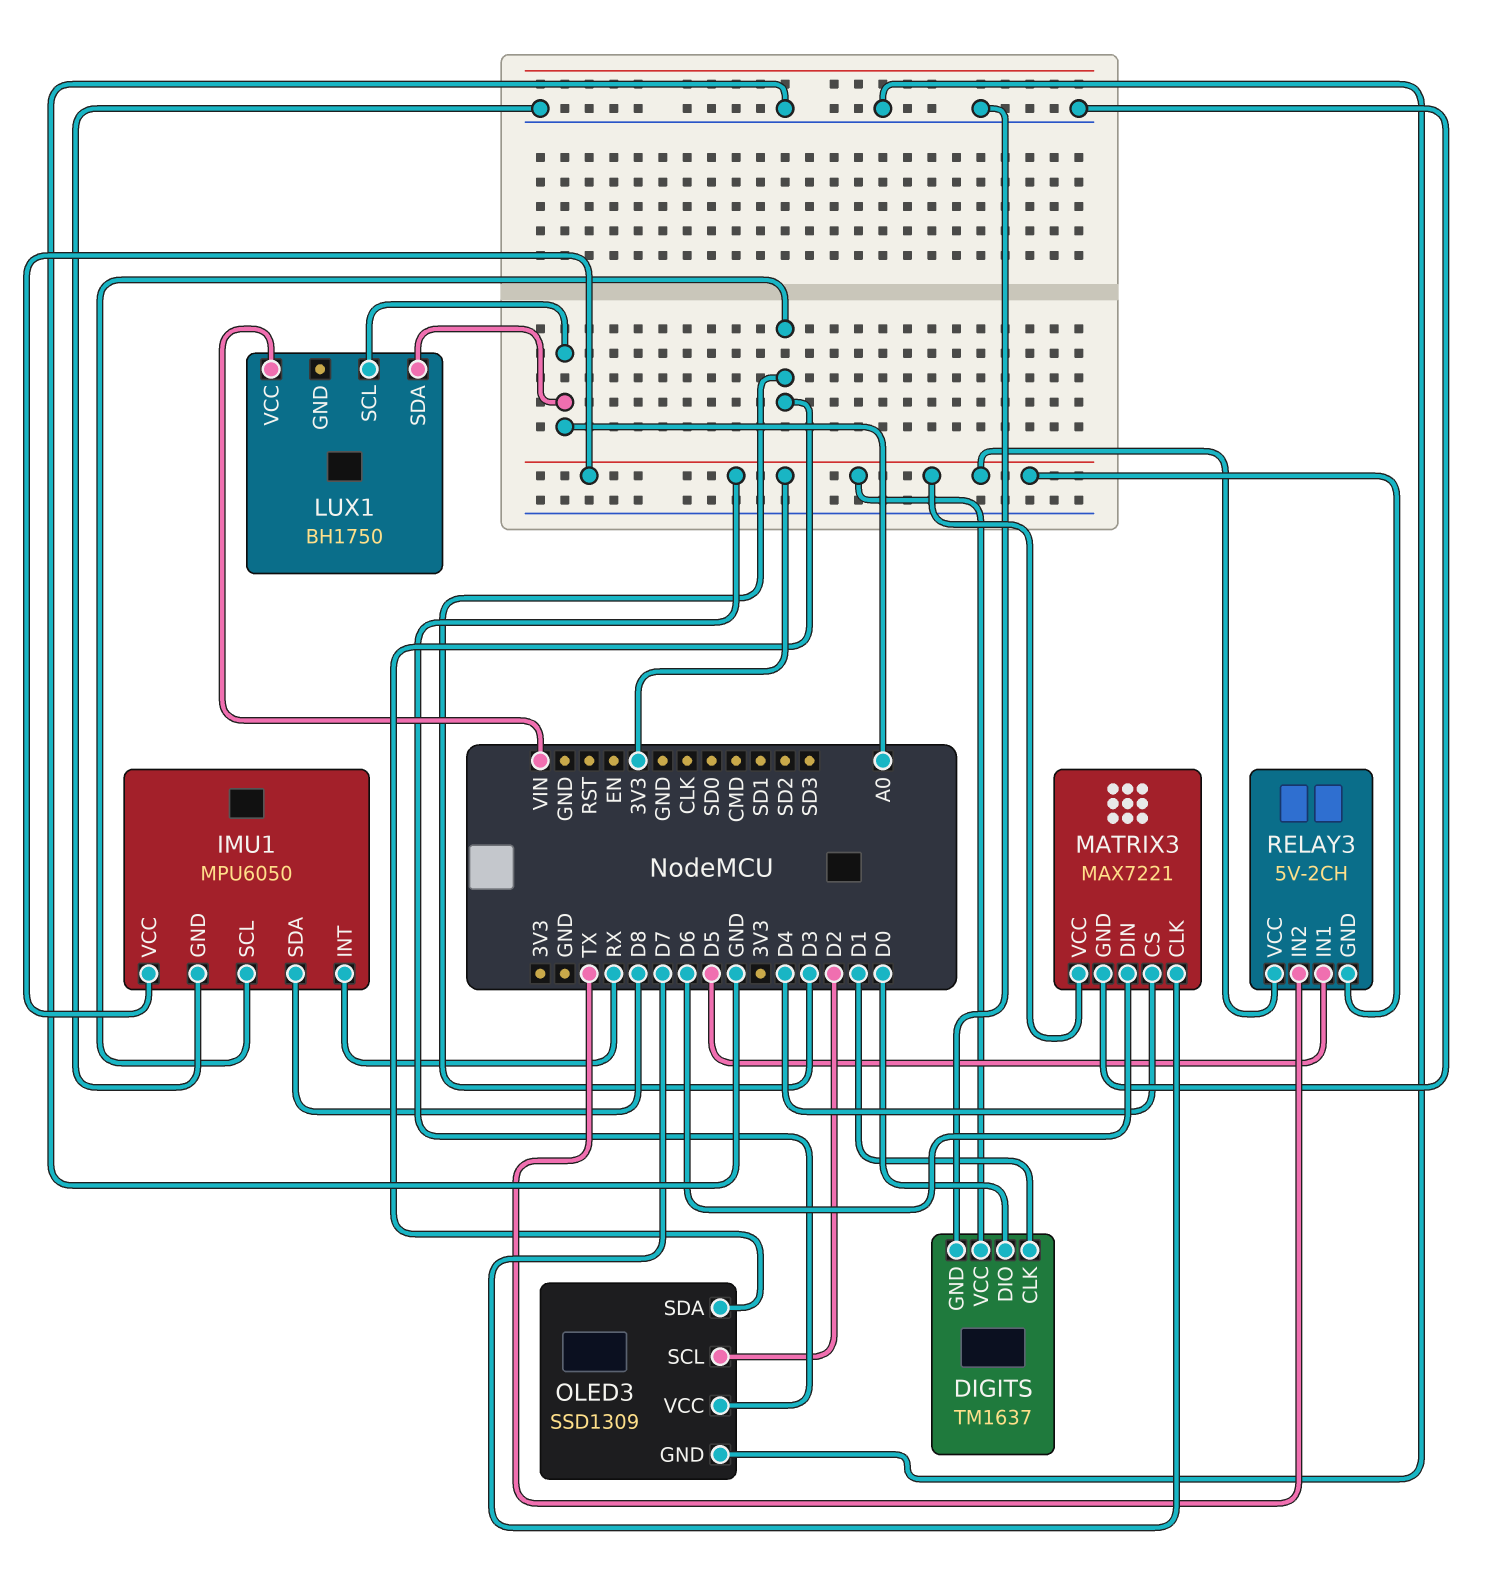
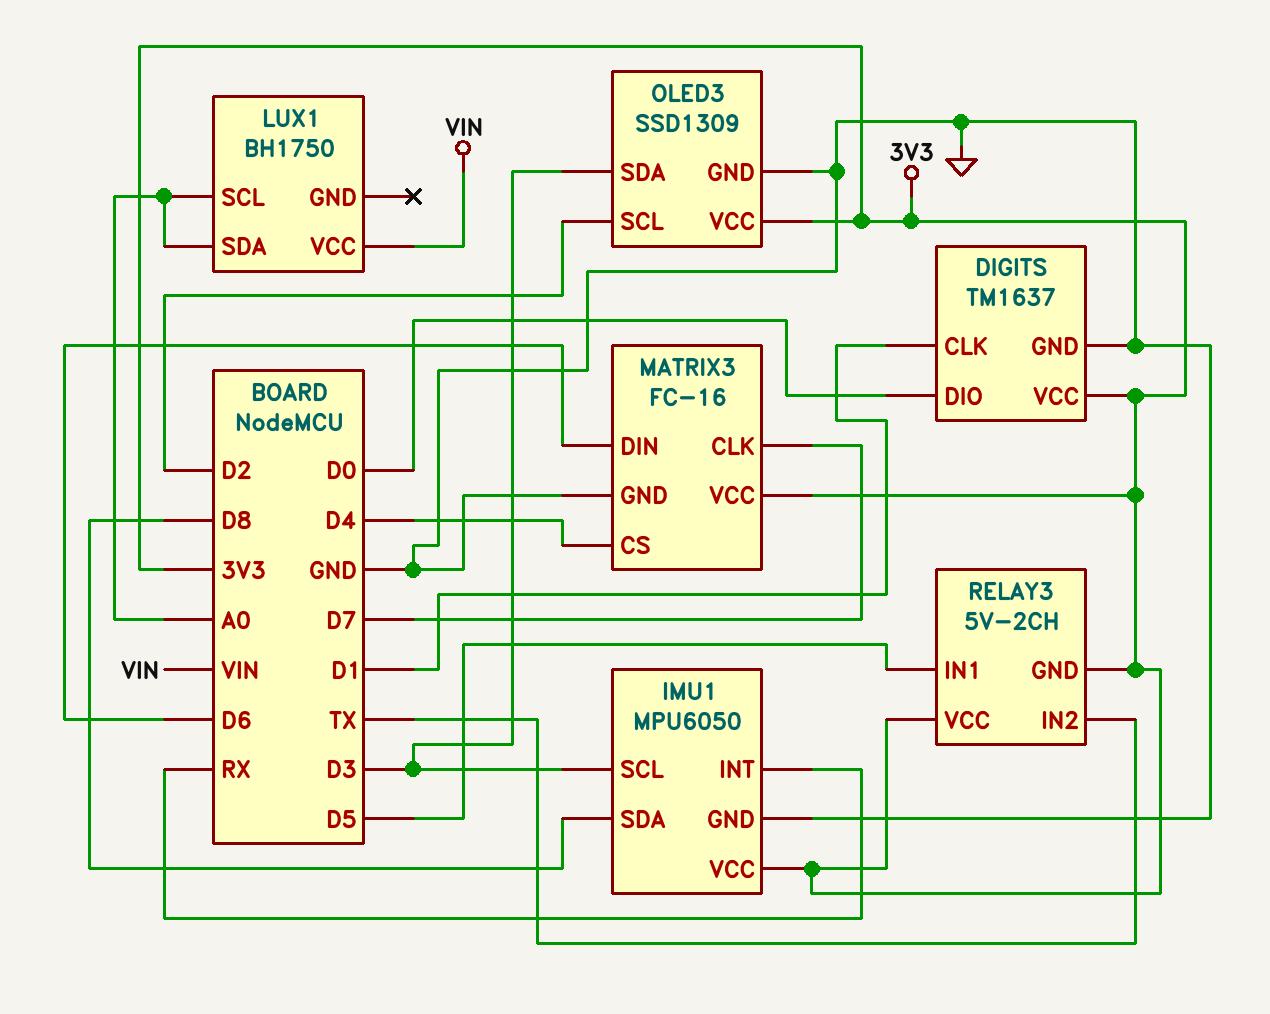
MATRIX3: MAX7221 -> FC-16

